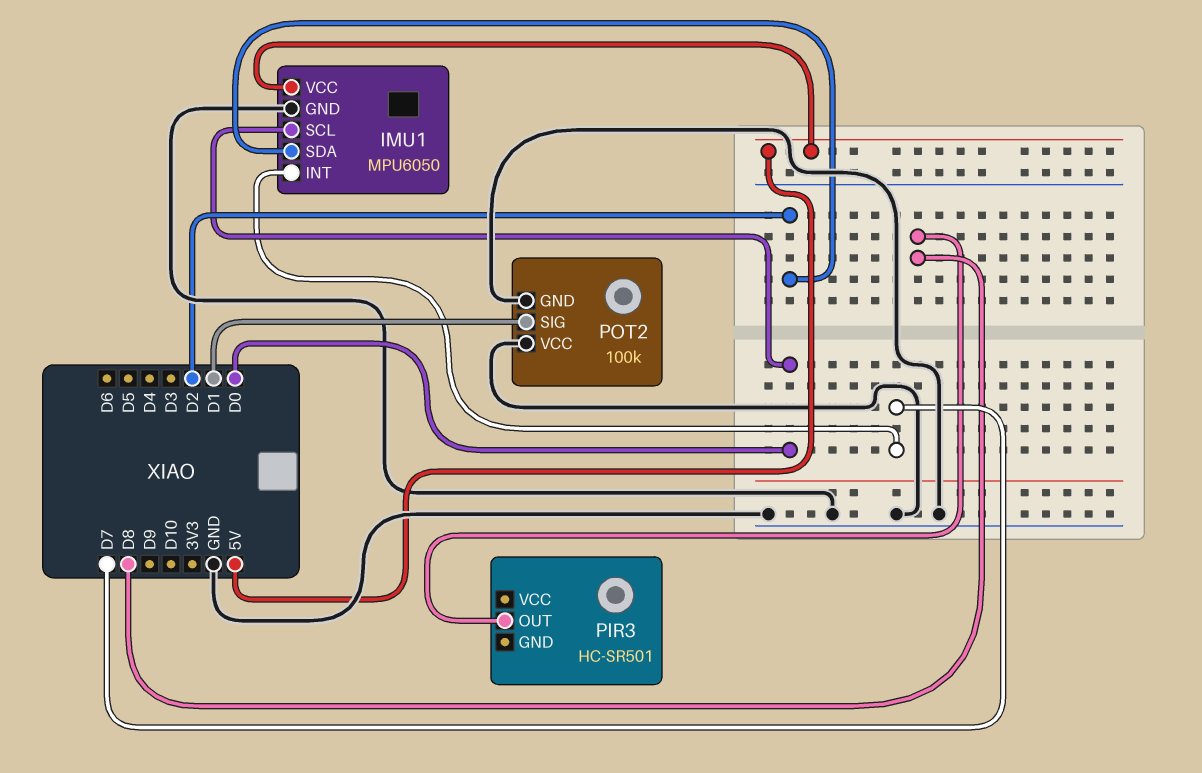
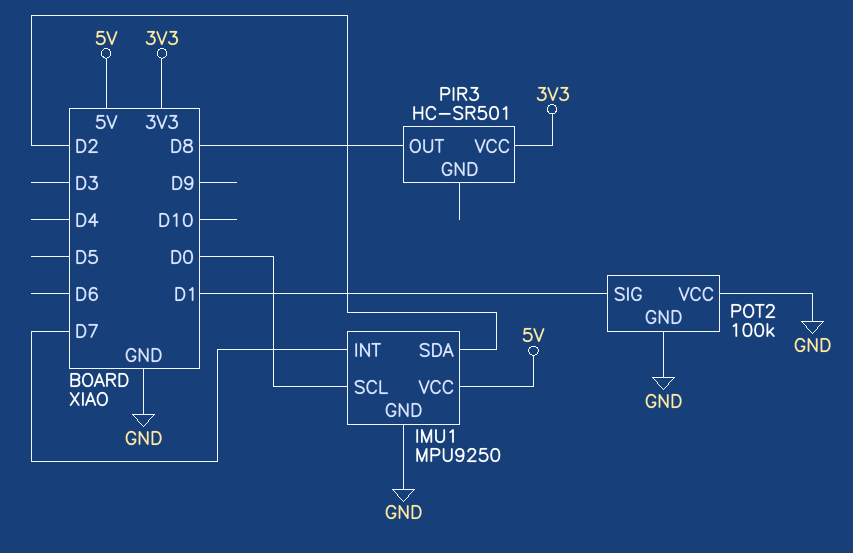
IMU1: MPU6050 -> MPU9250
PIR3 pin VCC: none -> 3V3

